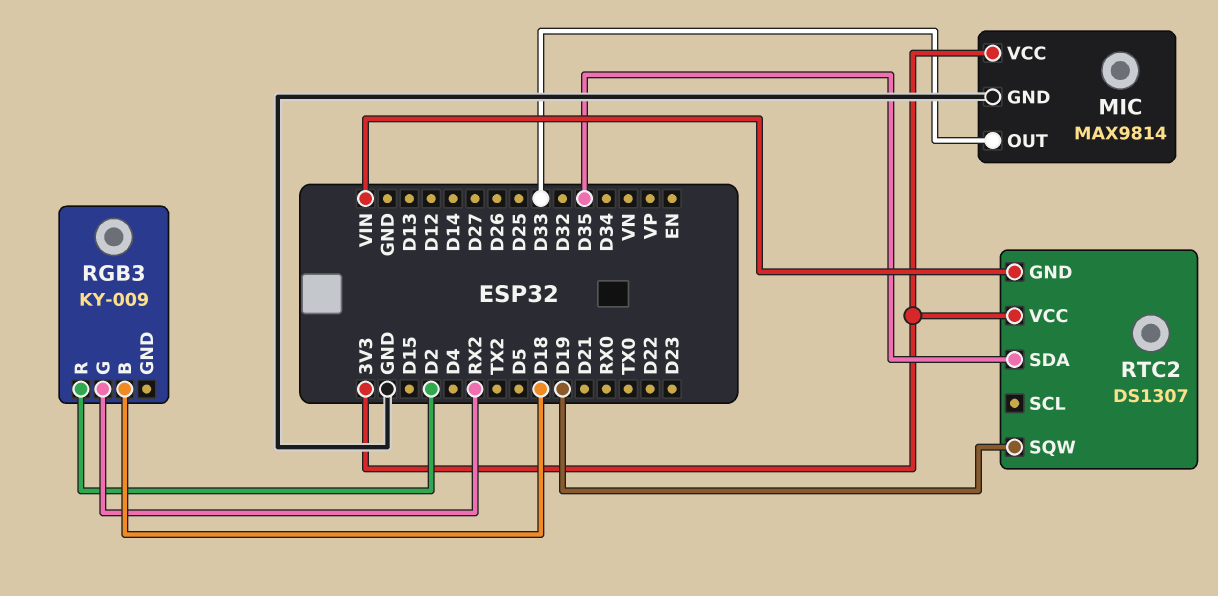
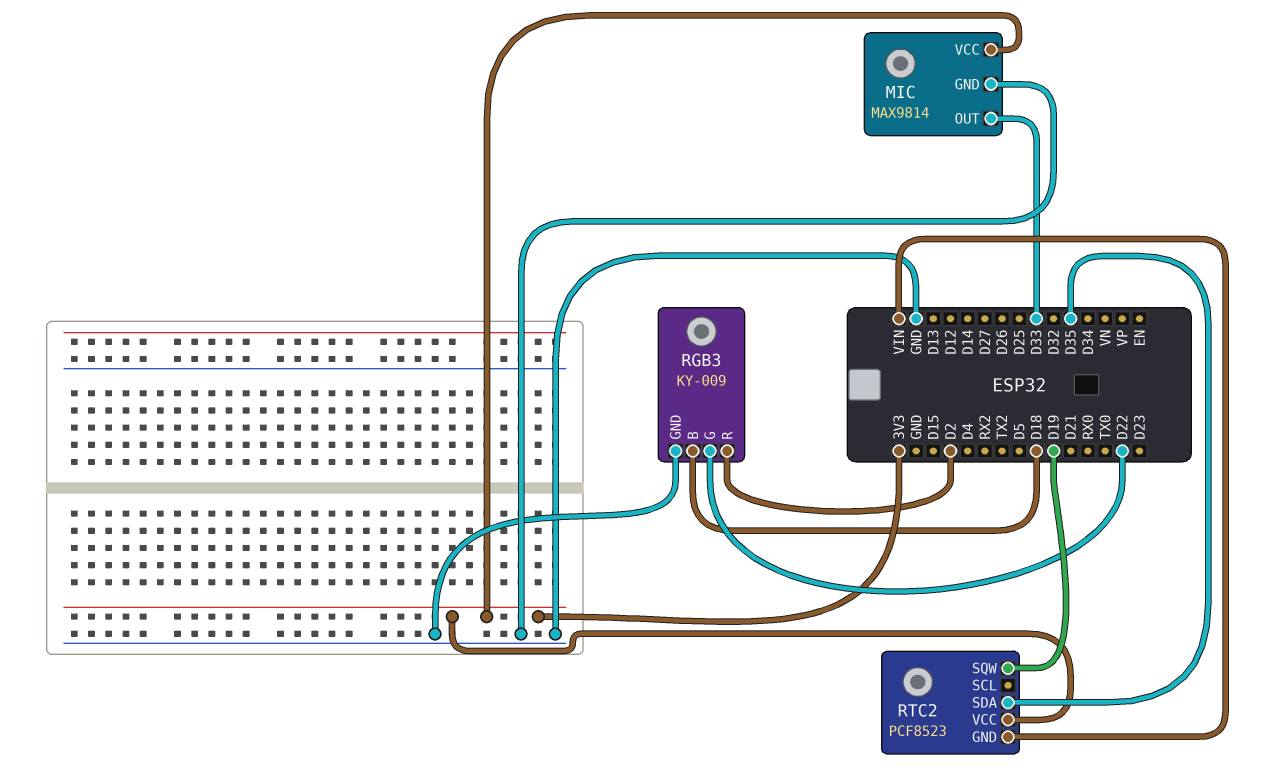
RGB3 pin G: RX2 -> D22
RGB3 pin GND: none -> GND
RTC2: DS1307 -> PCF8523

